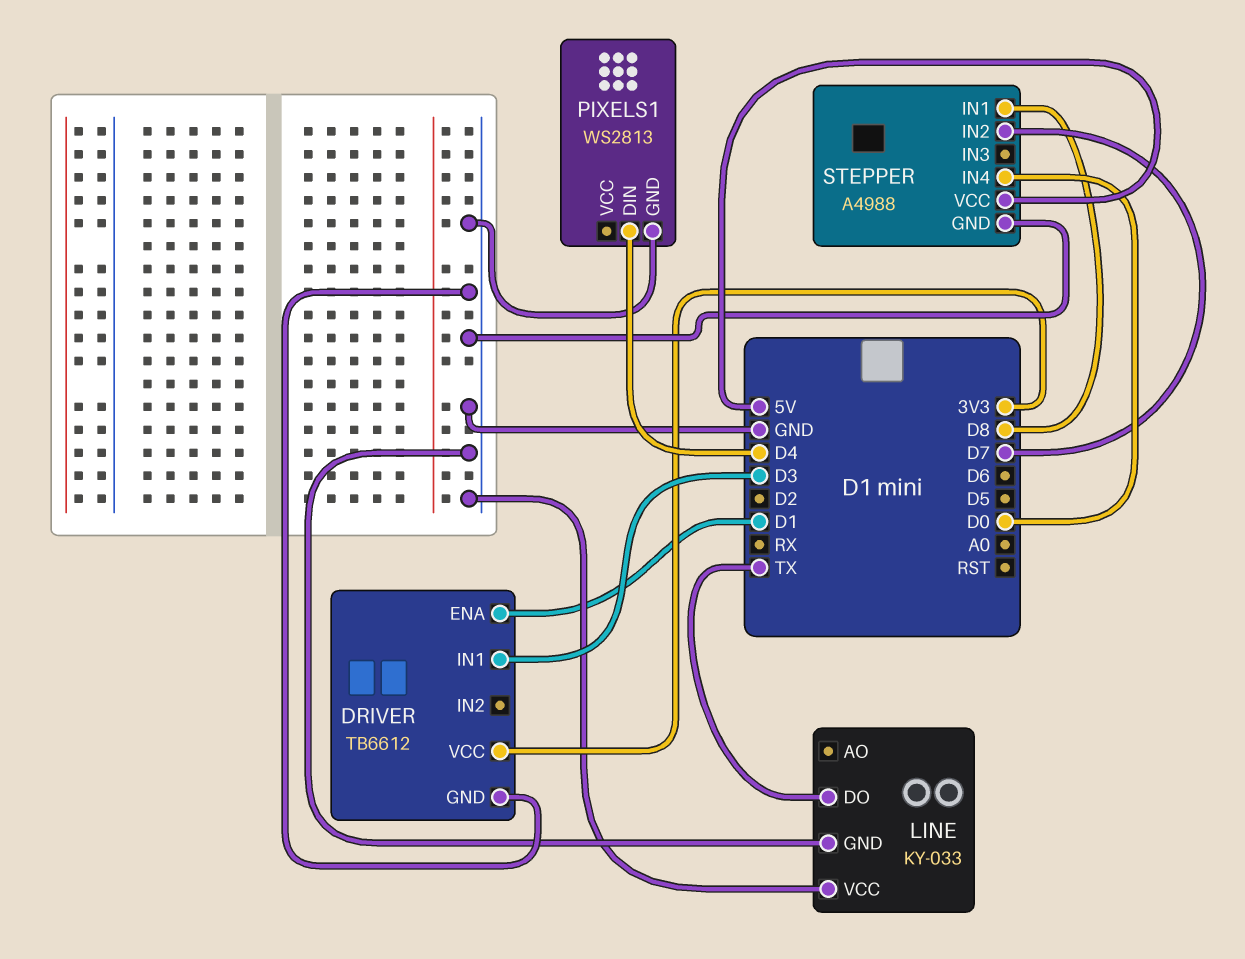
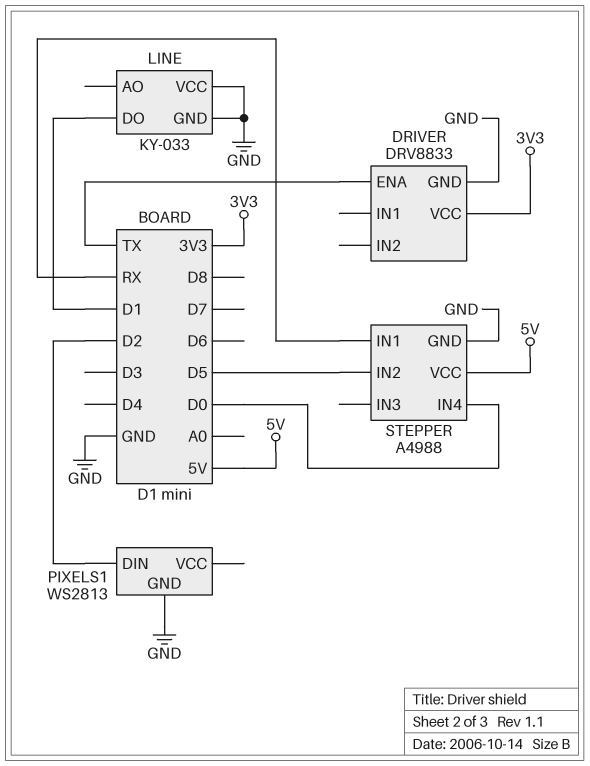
DRIVER: TB6612 -> DRV8833
DRIVER pin ENA: D1 -> TX
DRIVER pin IN1: D3 -> none
LINE pin DO: TX -> D1
PIXELS1 pin DIN: D4 -> D2
STEPPER pin IN1: D8 -> RX
STEPPER pin IN2: D7 -> D5

